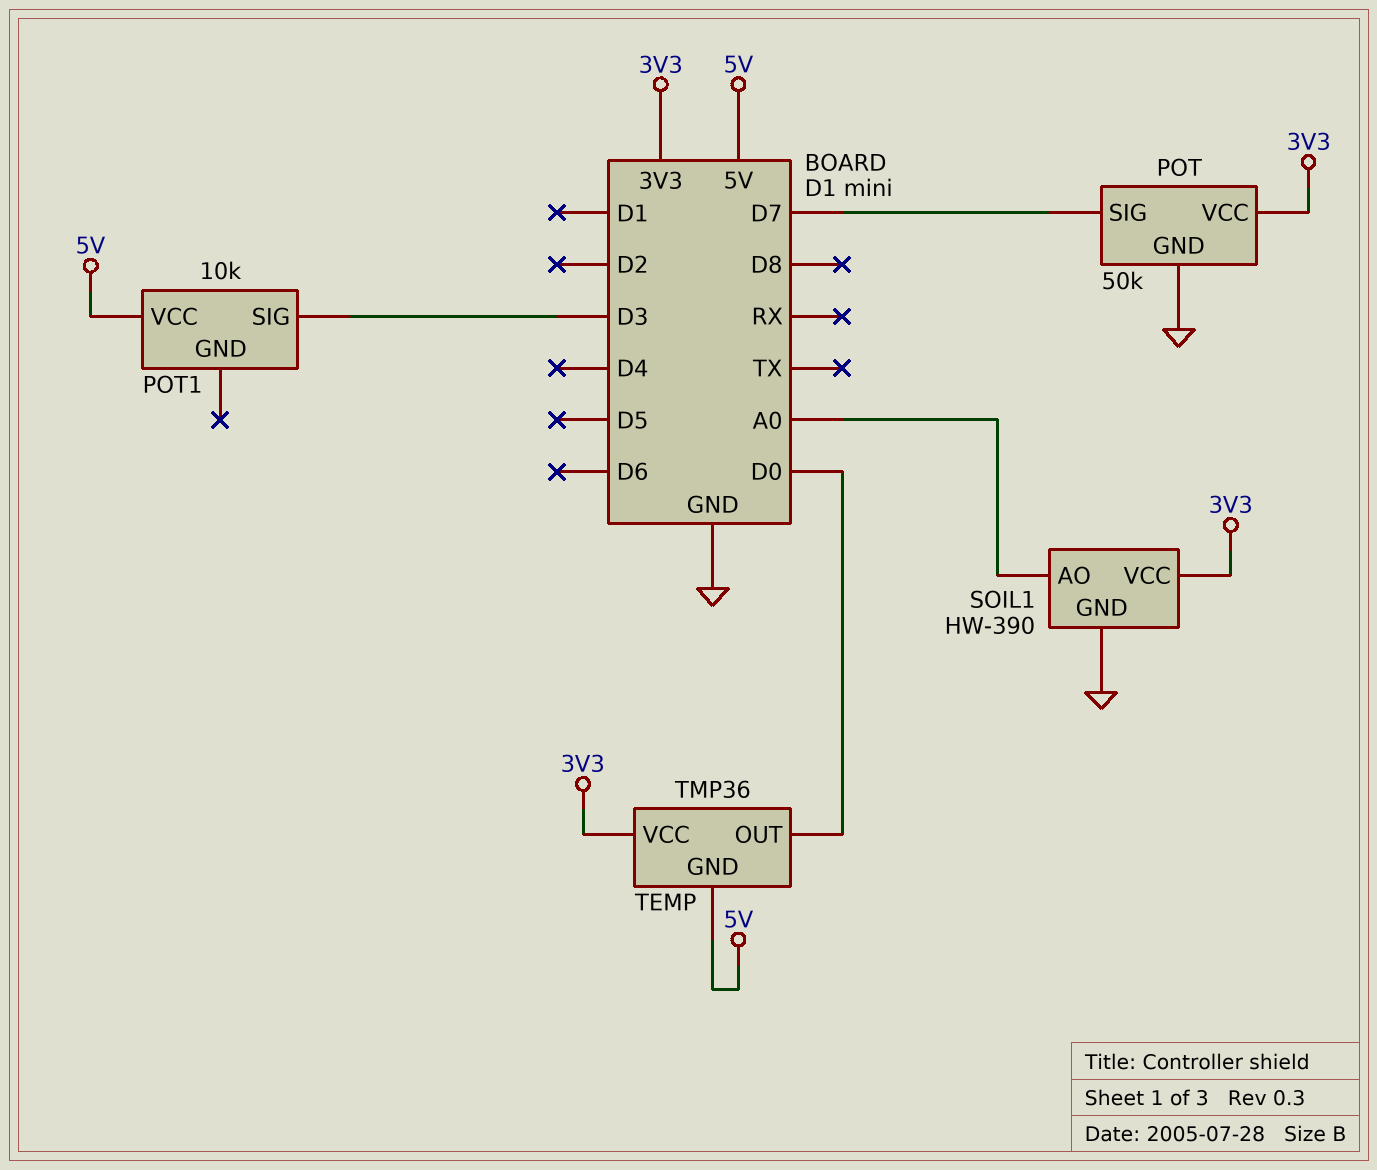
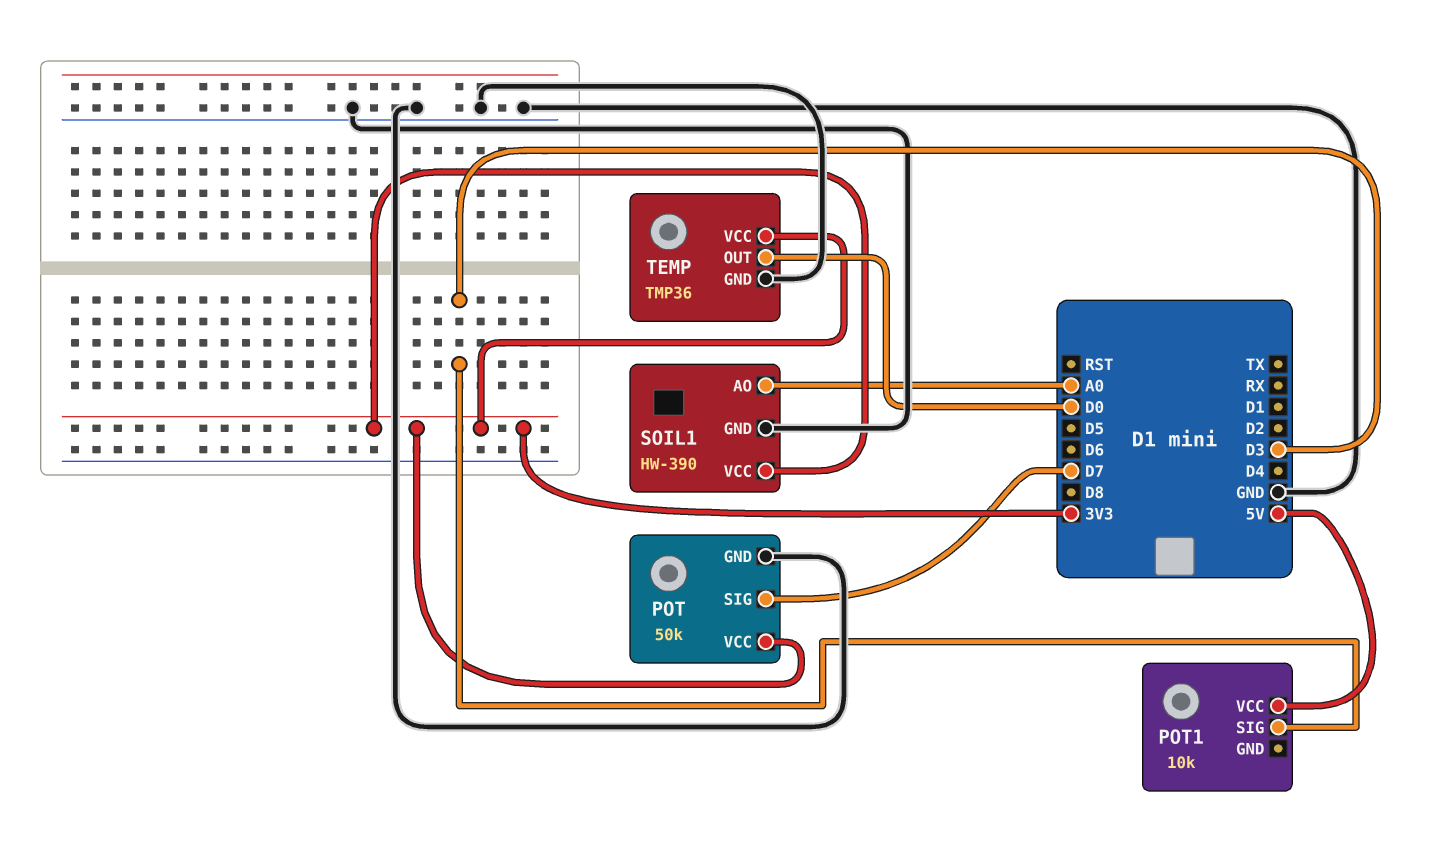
TEMP pin GND: 5V -> GND

